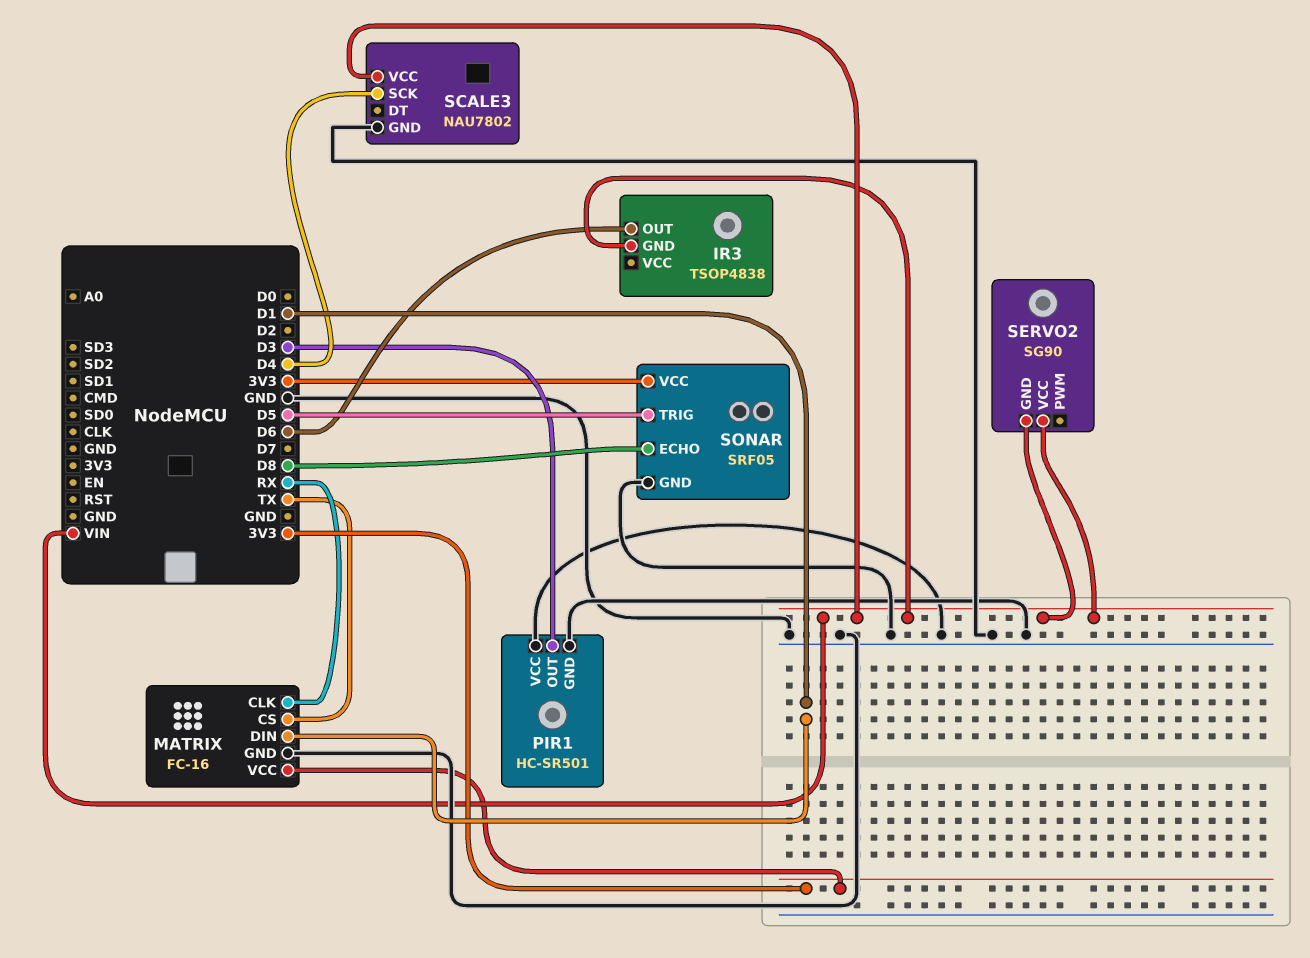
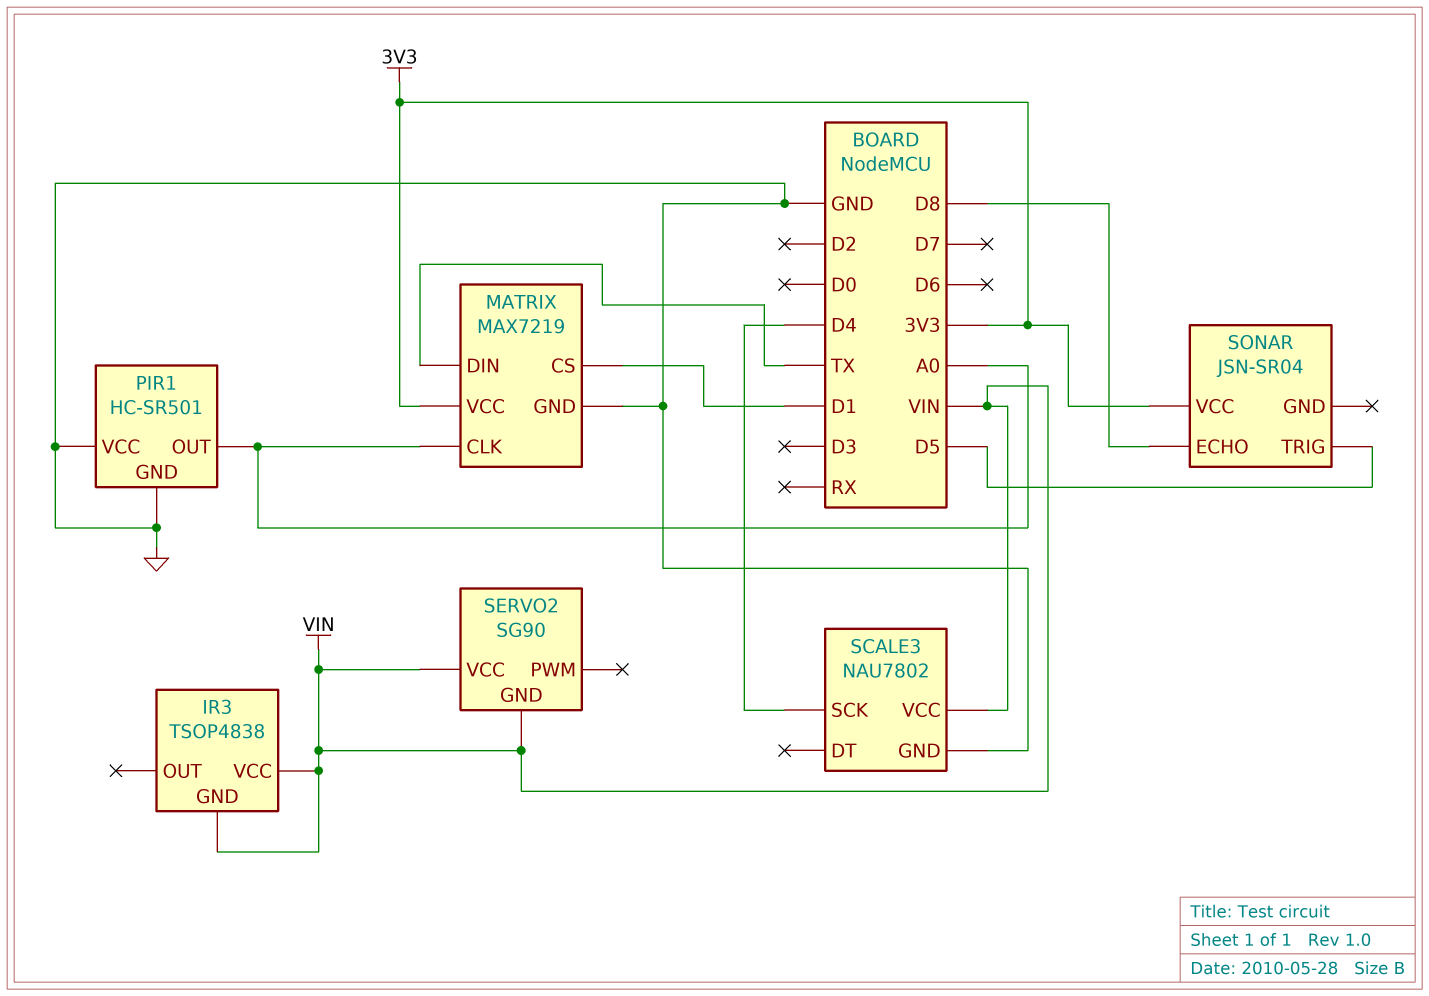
IR3 pin OUT: D6 -> none
IR3 pin VCC: none -> VIN
MATRIX: FC-16 -> MAX7219
MATRIX pin CLK: RX -> A0
MATRIX pin CS: TX -> D1
MATRIX pin DIN: D1 -> TX
PIR1 pin OUT: D3 -> A0
SONAR: SRF05 -> JSN-SR04
SONAR pin GND: GND -> none

